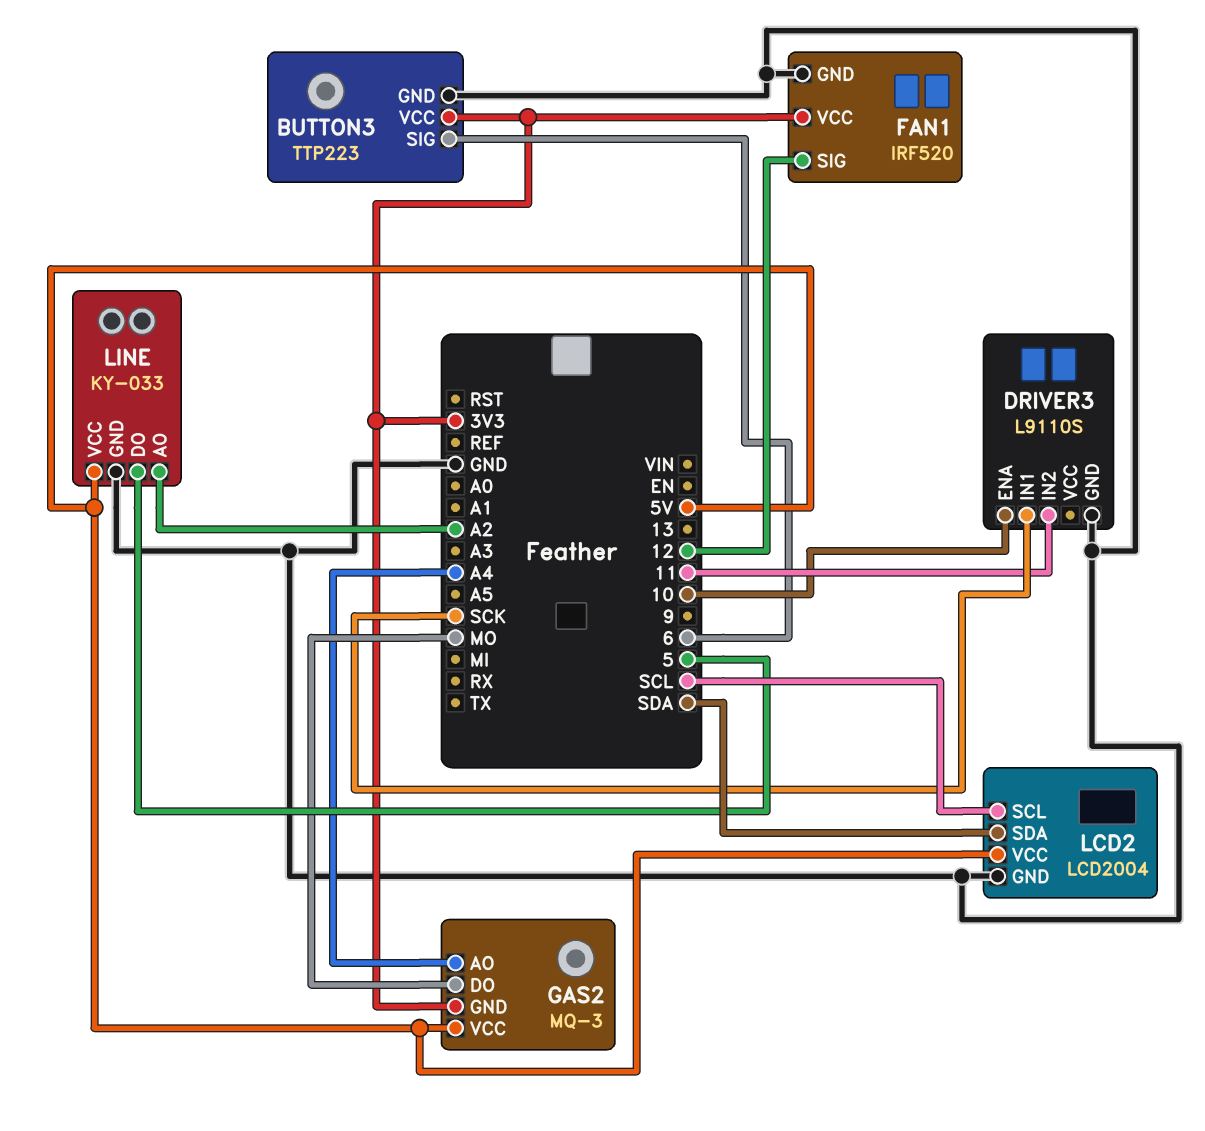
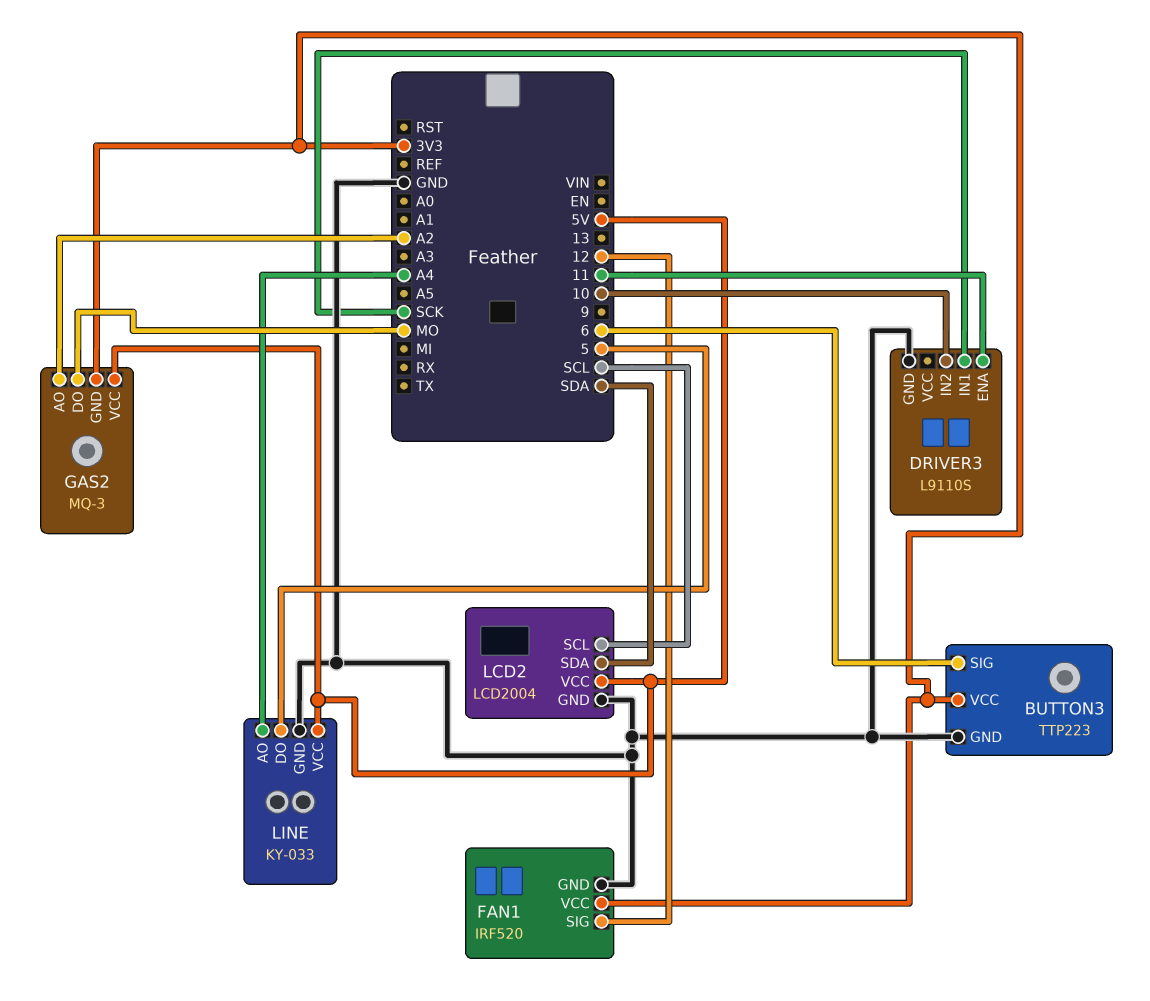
DRIVER3 pin ENA: 10 -> 11
DRIVER3 pin IN2: 11 -> 10
GAS2 pin AO: A4 -> A2
LINE pin AO: A2 -> A4

